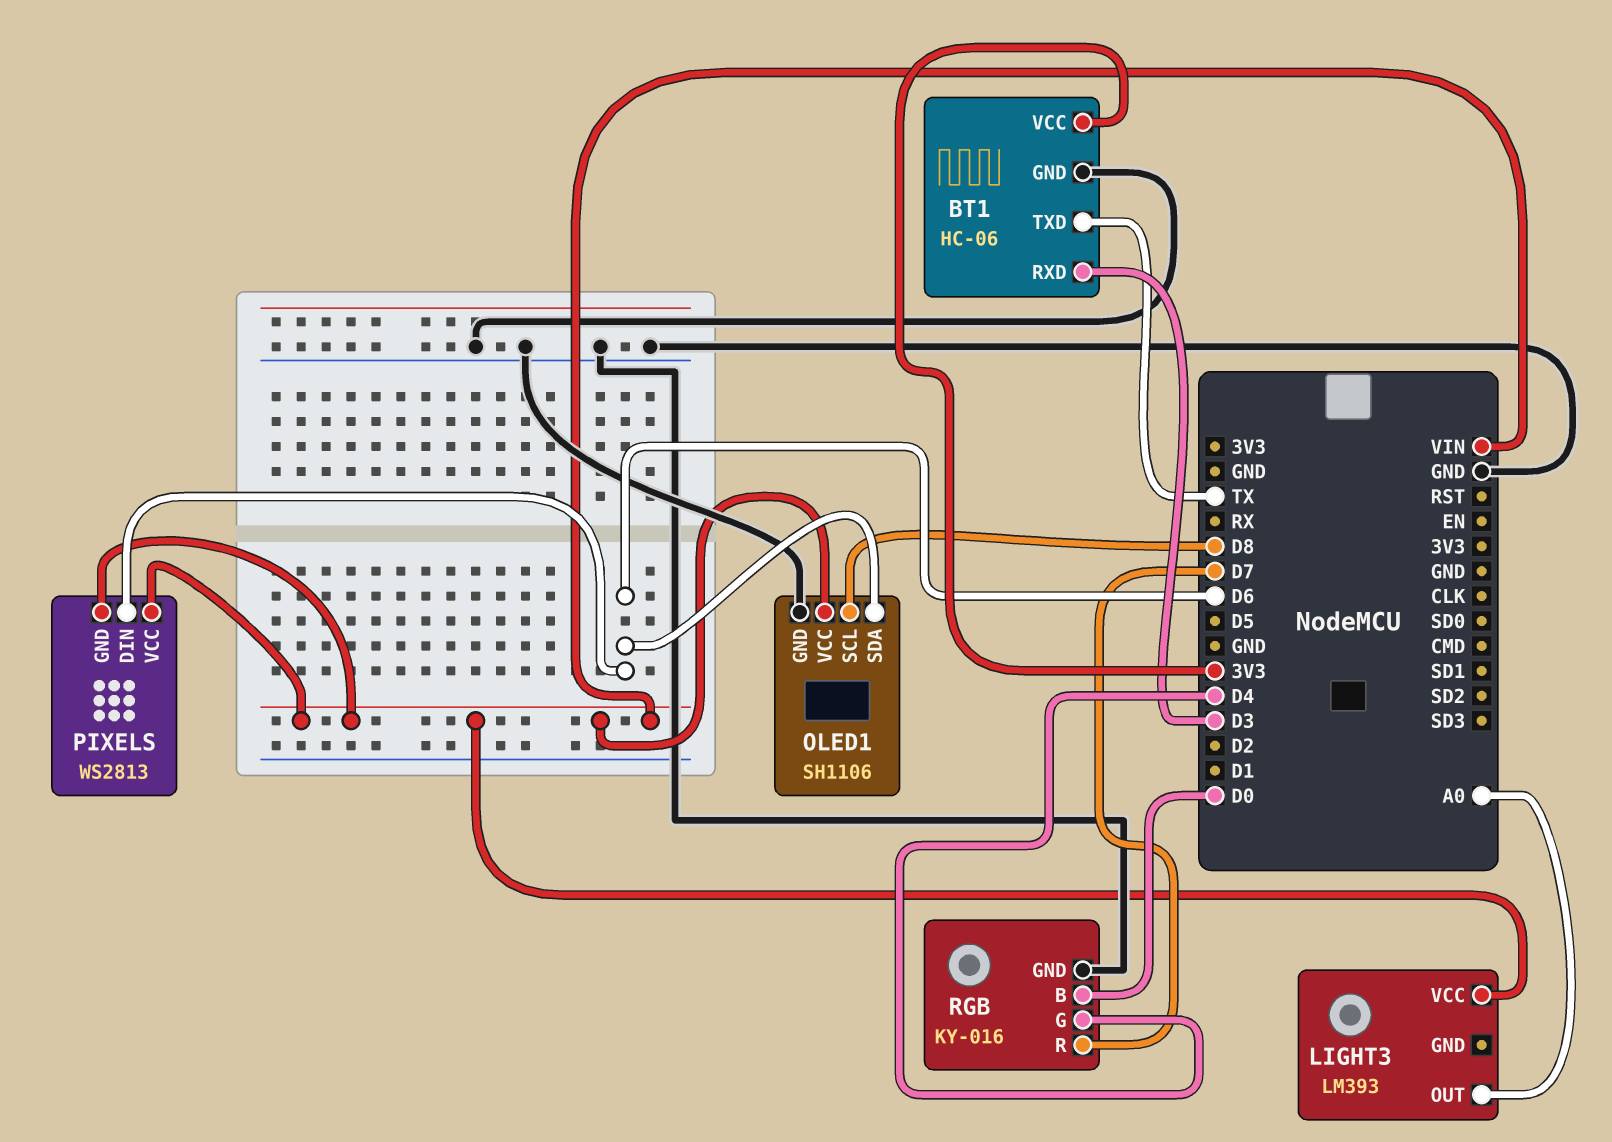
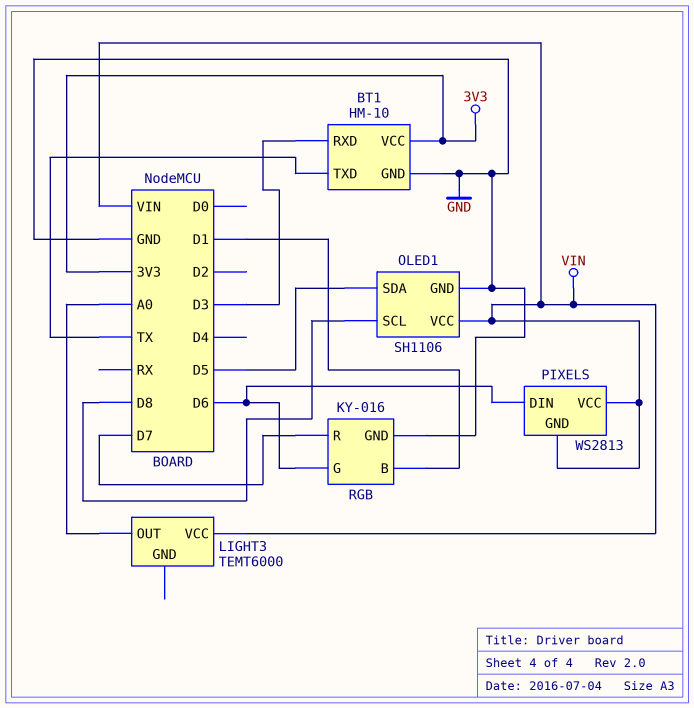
BT1: HC-06 -> HM-10
LIGHT3: LM393 -> TEMT6000
OLED1 pin SDA: D6 -> D5
RGB pin B: D0 -> D1
RGB pin G: D4 -> D6

